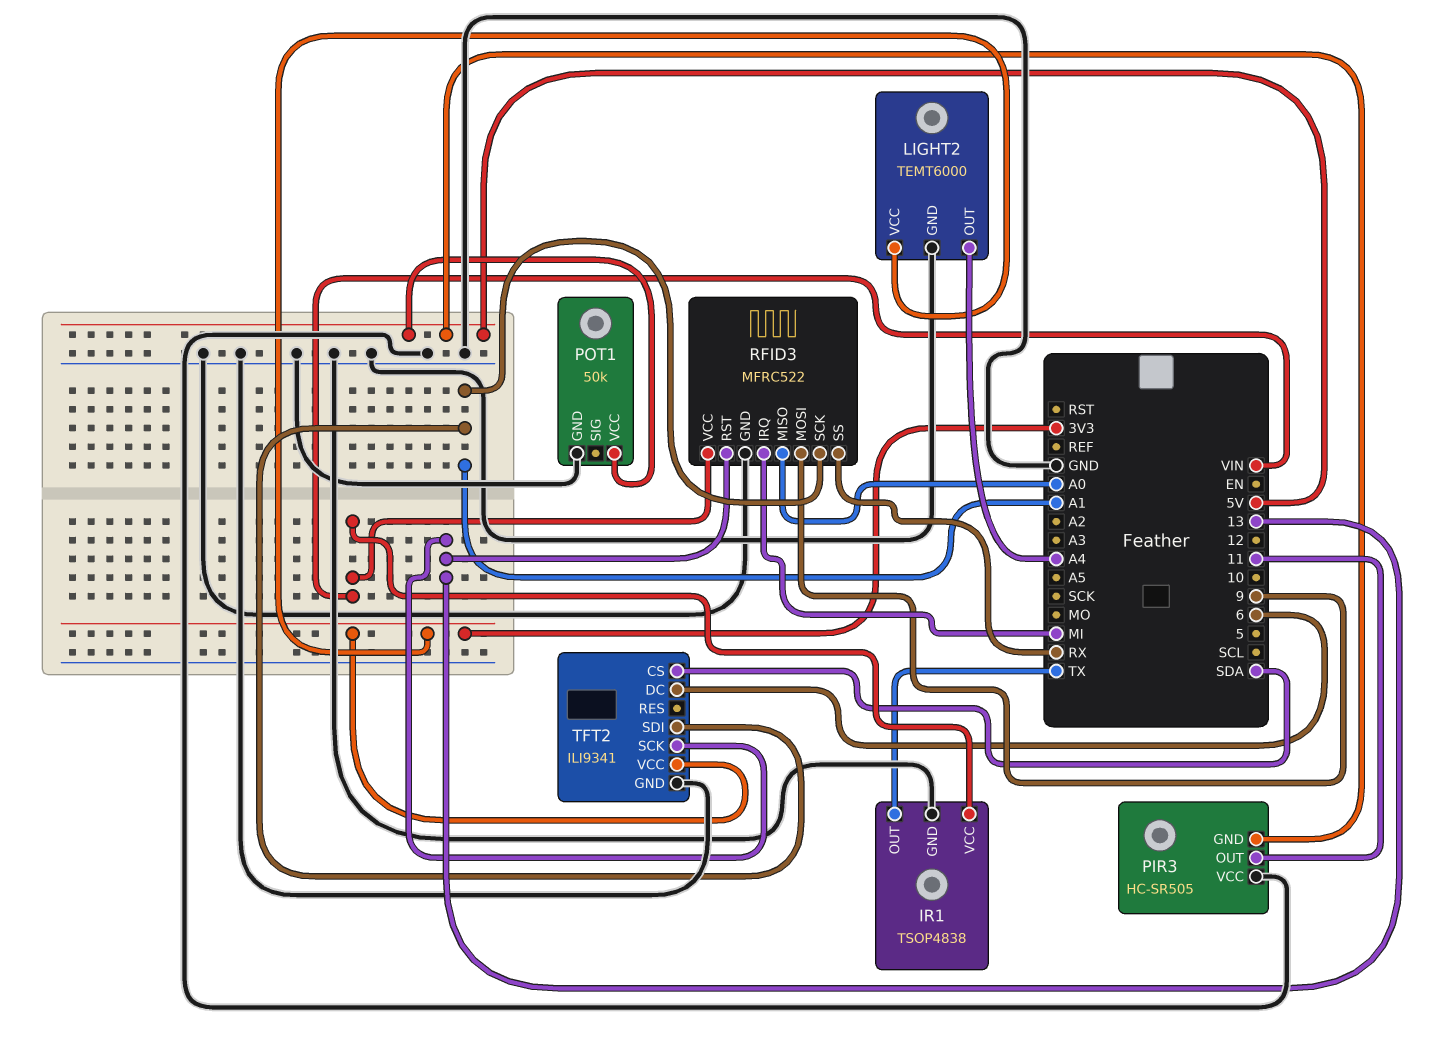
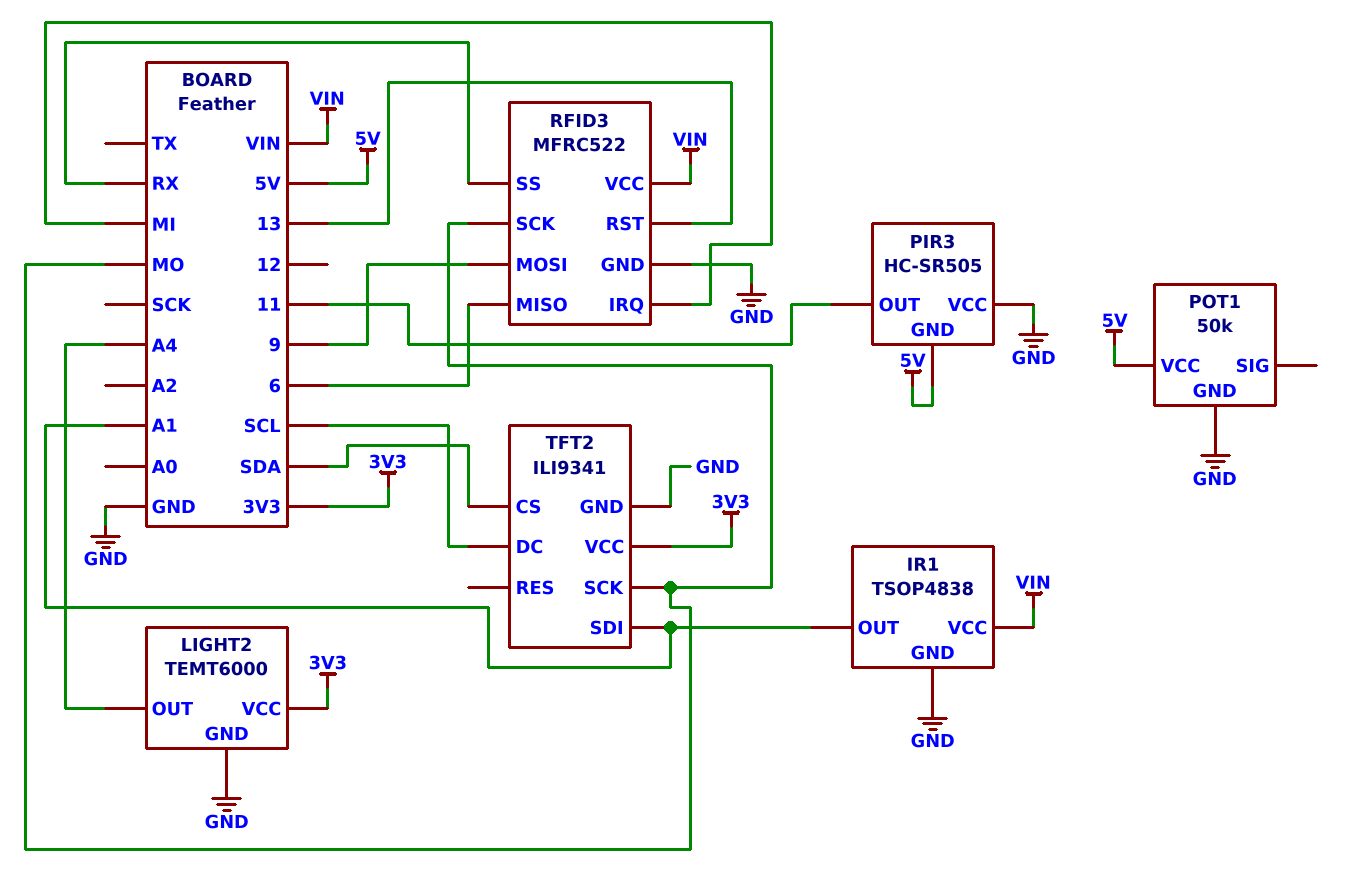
IR1 pin OUT: TX -> A1
RFID3 pin MISO: A0 -> 6
RFID3 pin SCK: A1 -> MO
TFT2 pin DC: 6 -> SCL
TFT2 pin SCK: 13 -> MO

